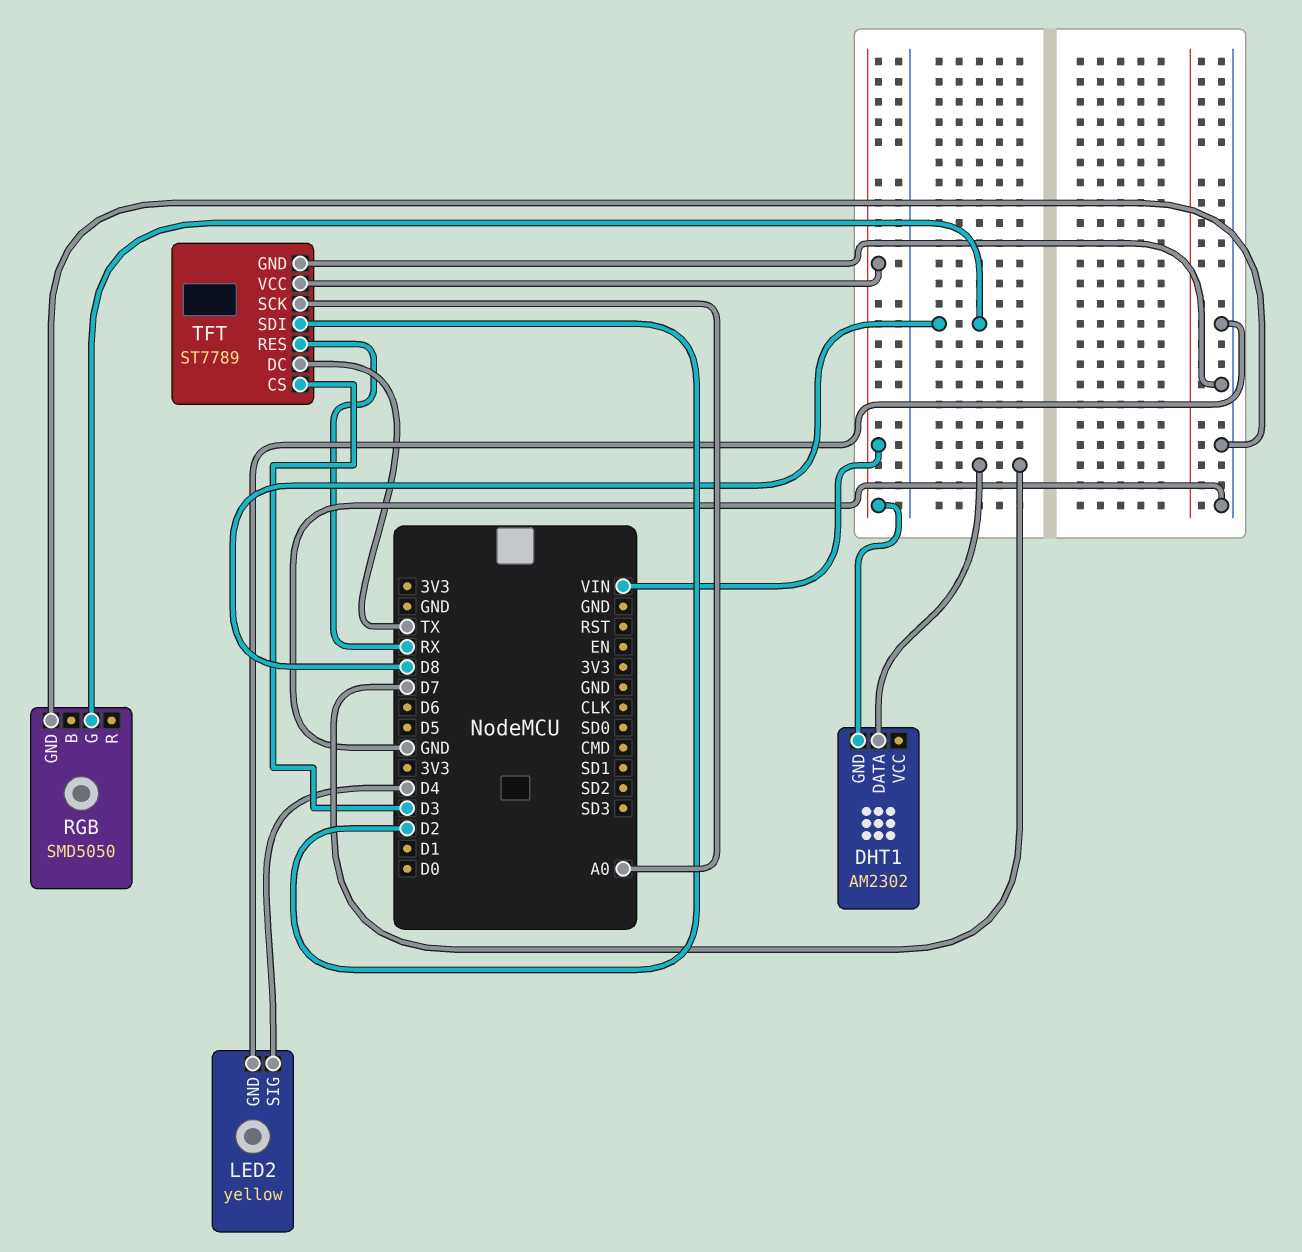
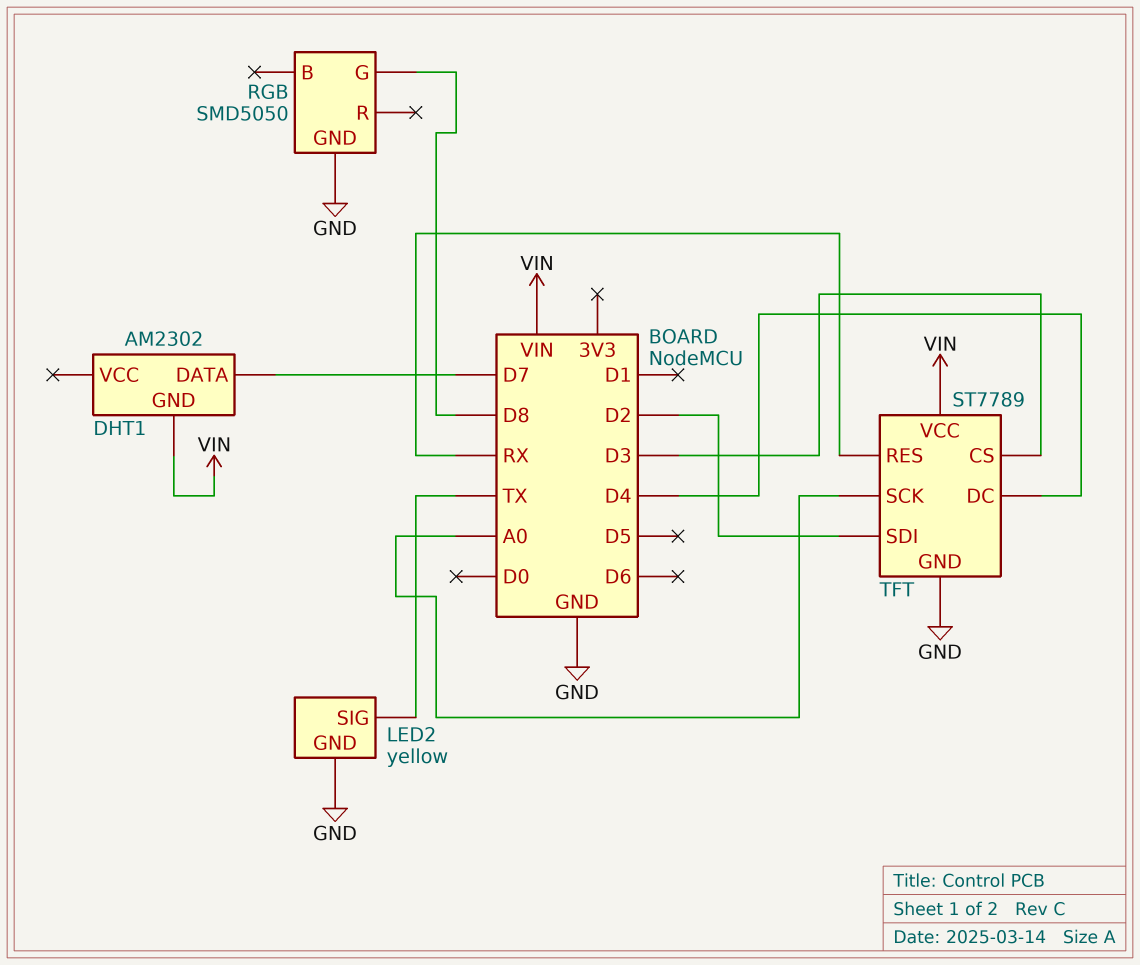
LED2 pin SIG: D4 -> TX
TFT pin DC: TX -> D4

